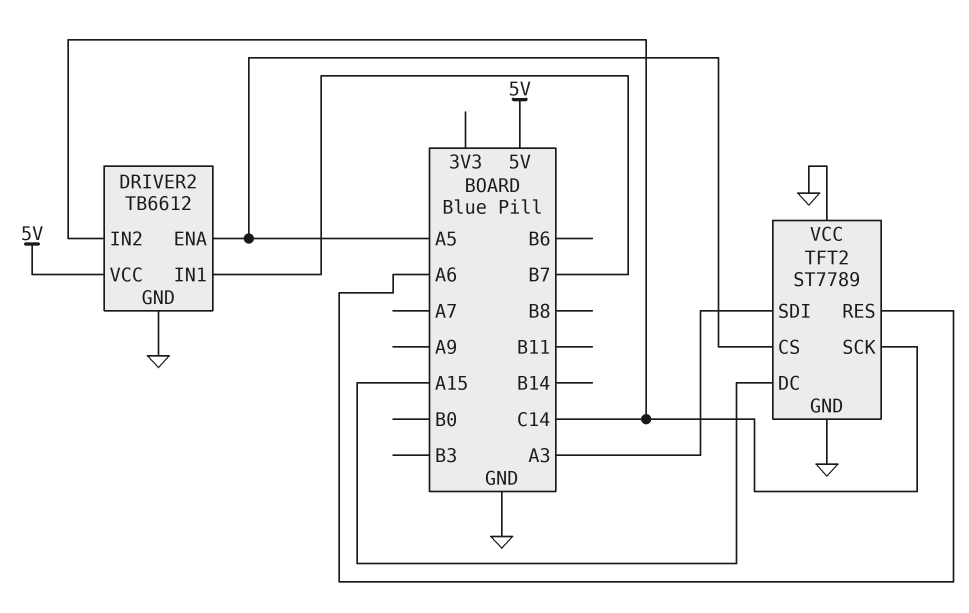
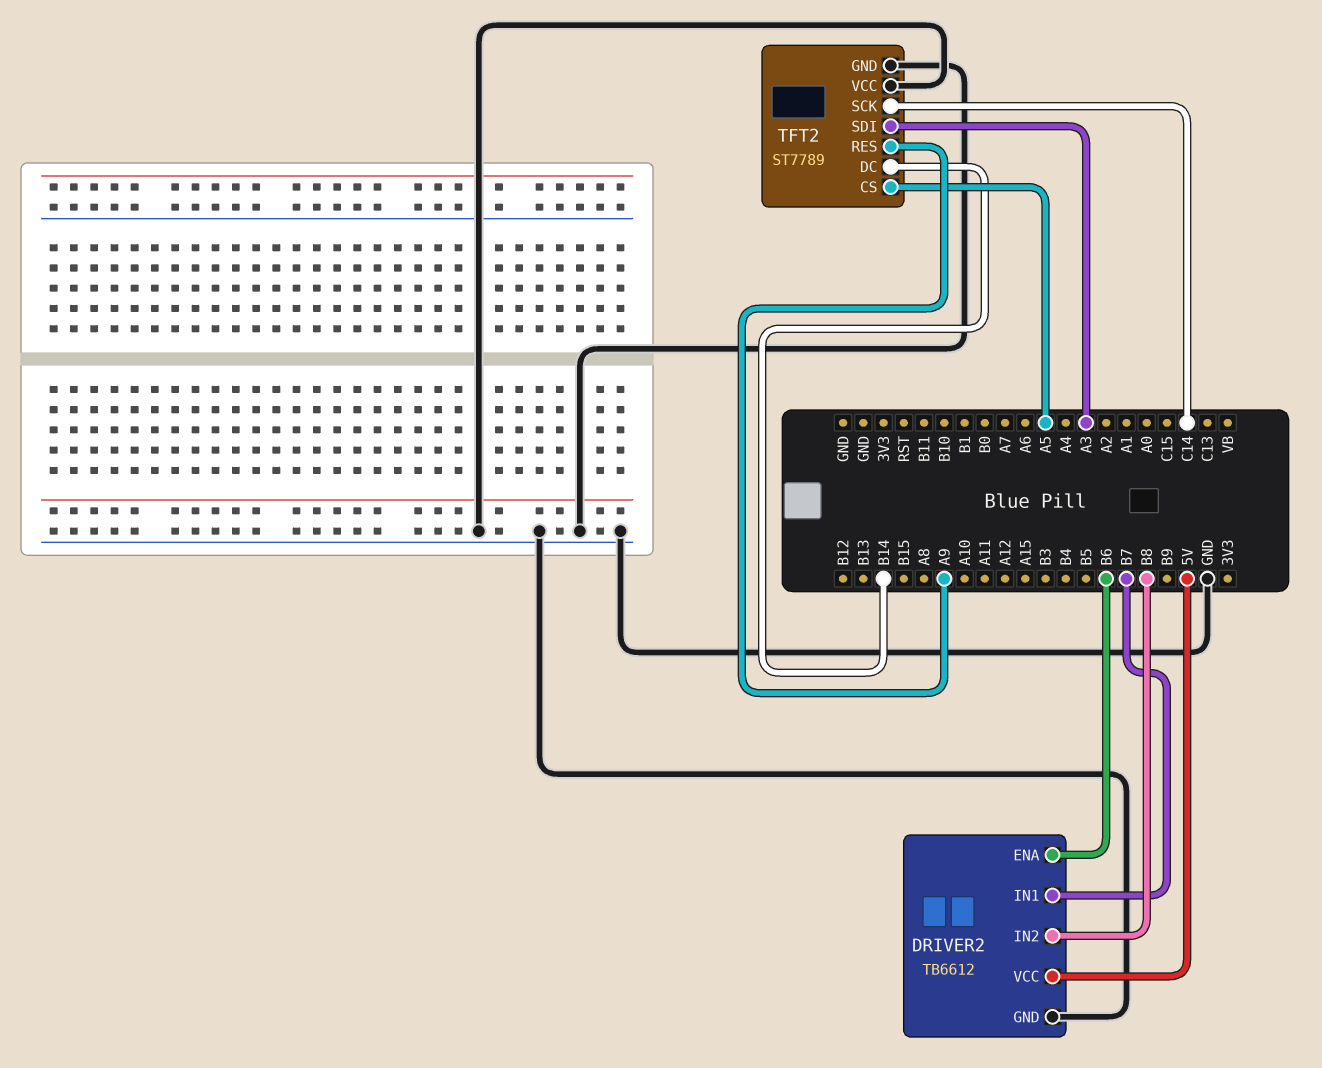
DRIVER2 pin ENA: A5 -> B6
DRIVER2 pin IN2: C14 -> B8
TFT2 pin DC: A15 -> B14
TFT2 pin RES: A6 -> A9

